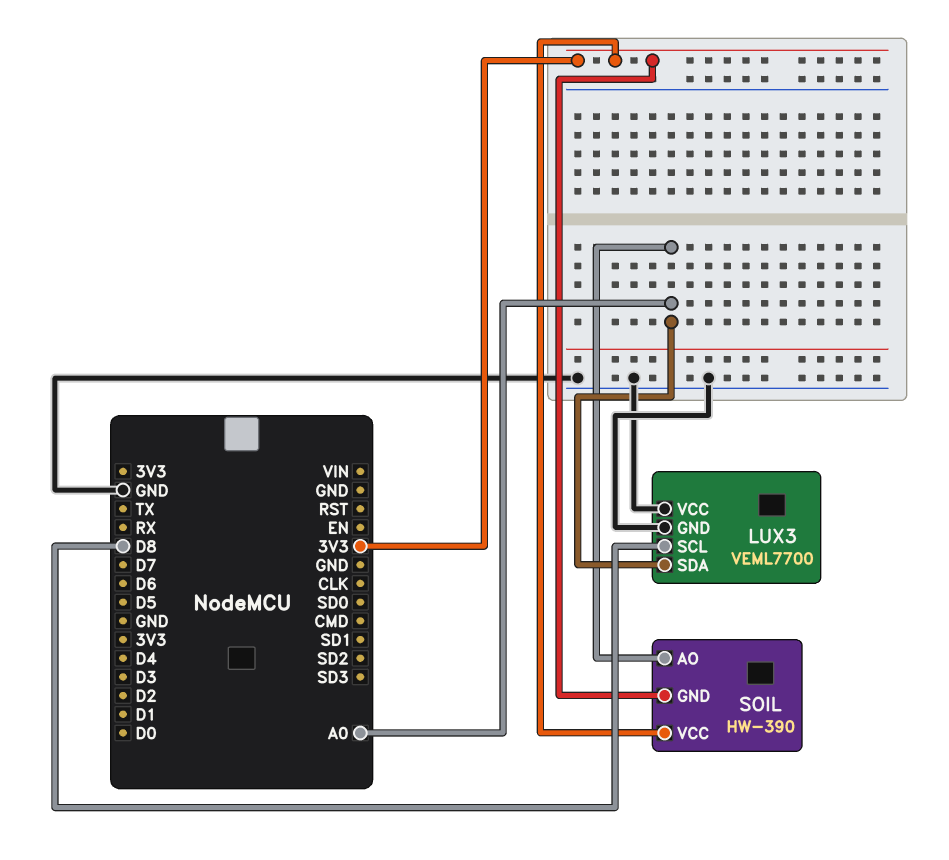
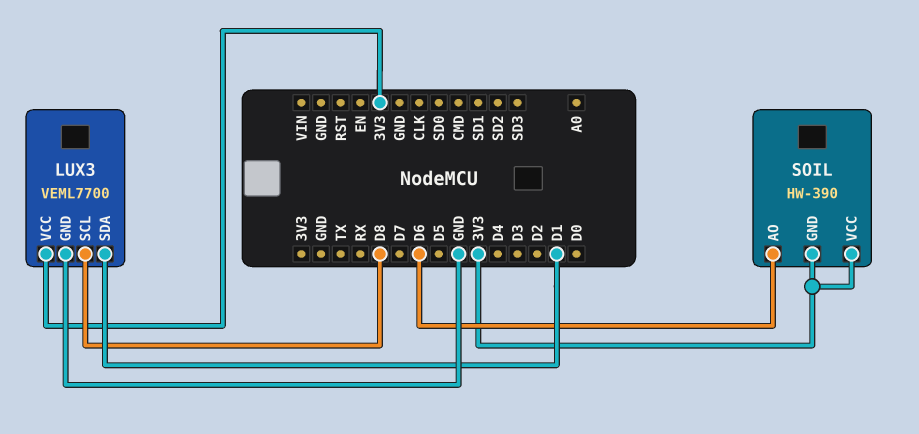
LUX3 pin SDA: A0 -> D1
LUX3 pin VCC: GND -> 3V3
SOIL pin AO: A0 -> D6

